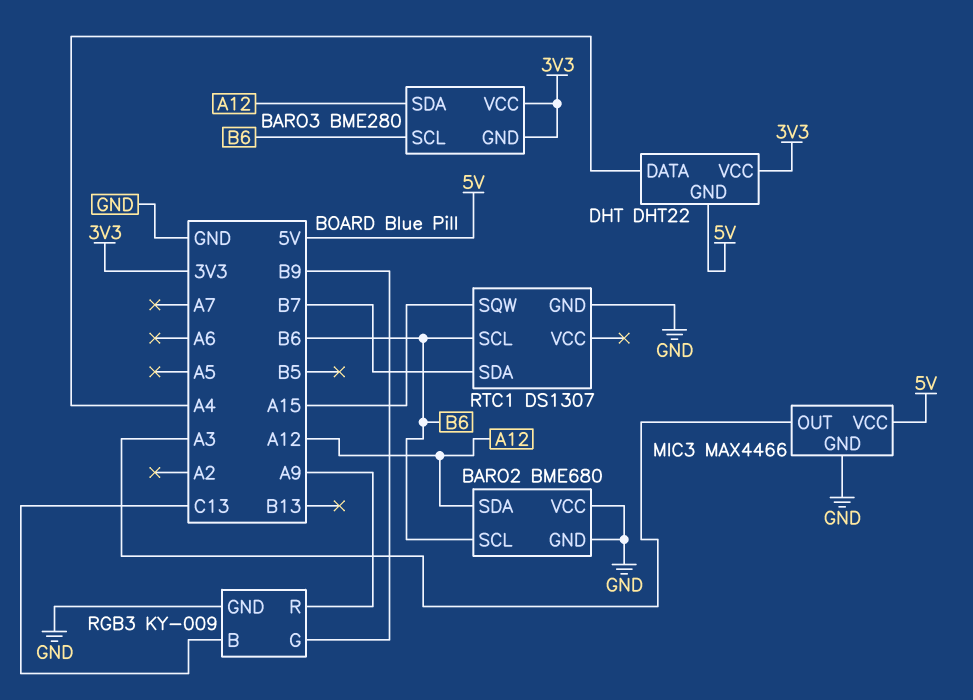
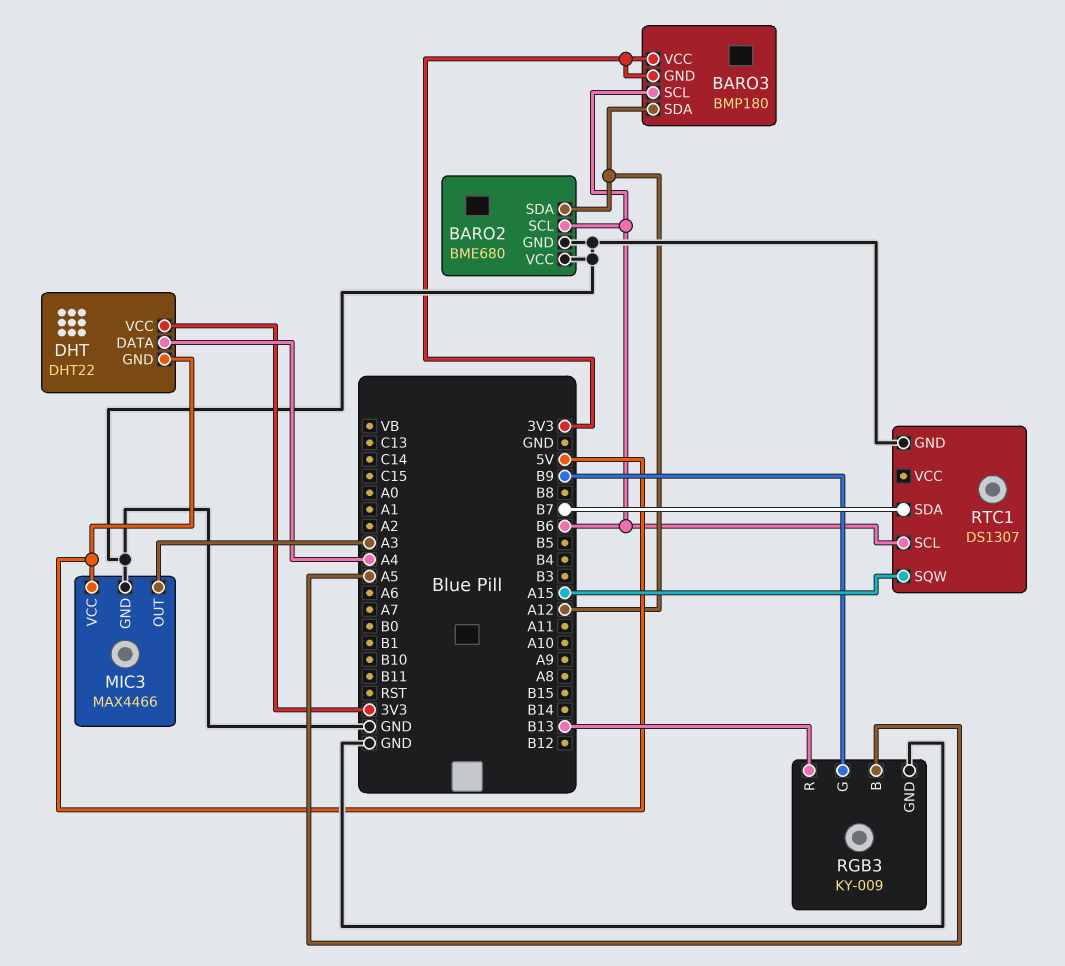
BARO3: BME280 -> BMP180
RGB3 pin B: C13 -> A5
RGB3 pin R: A9 -> B13

